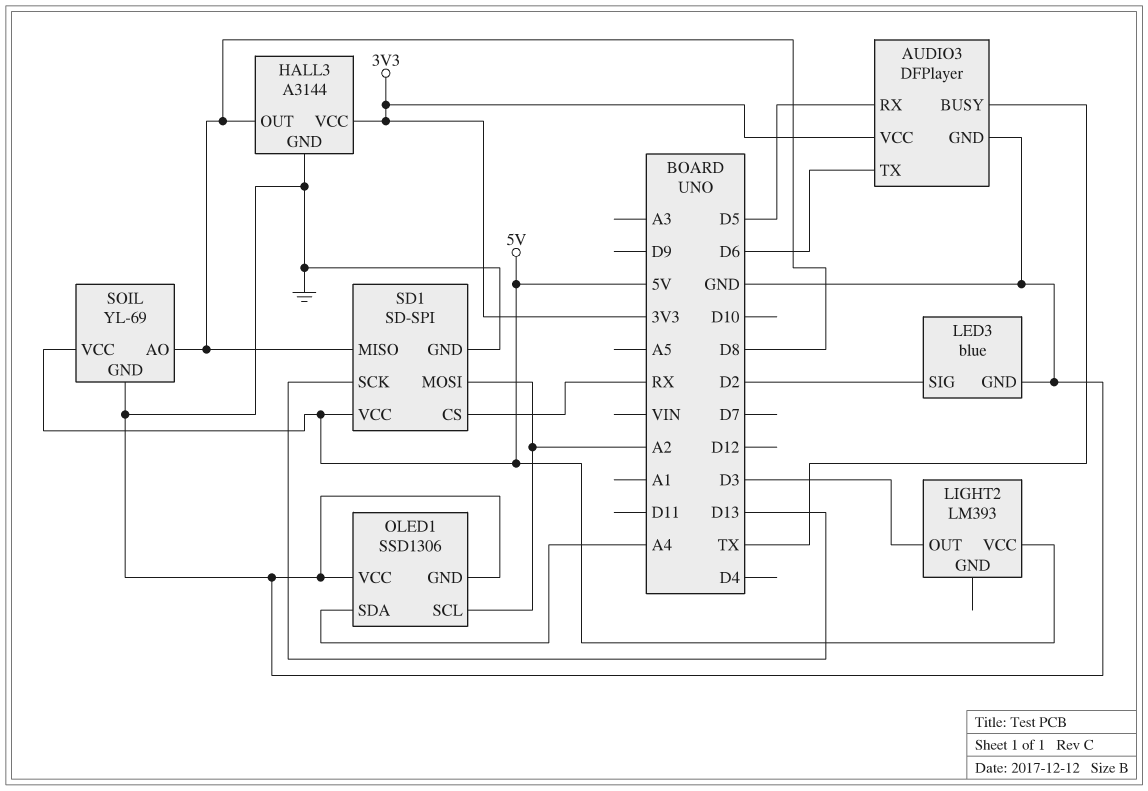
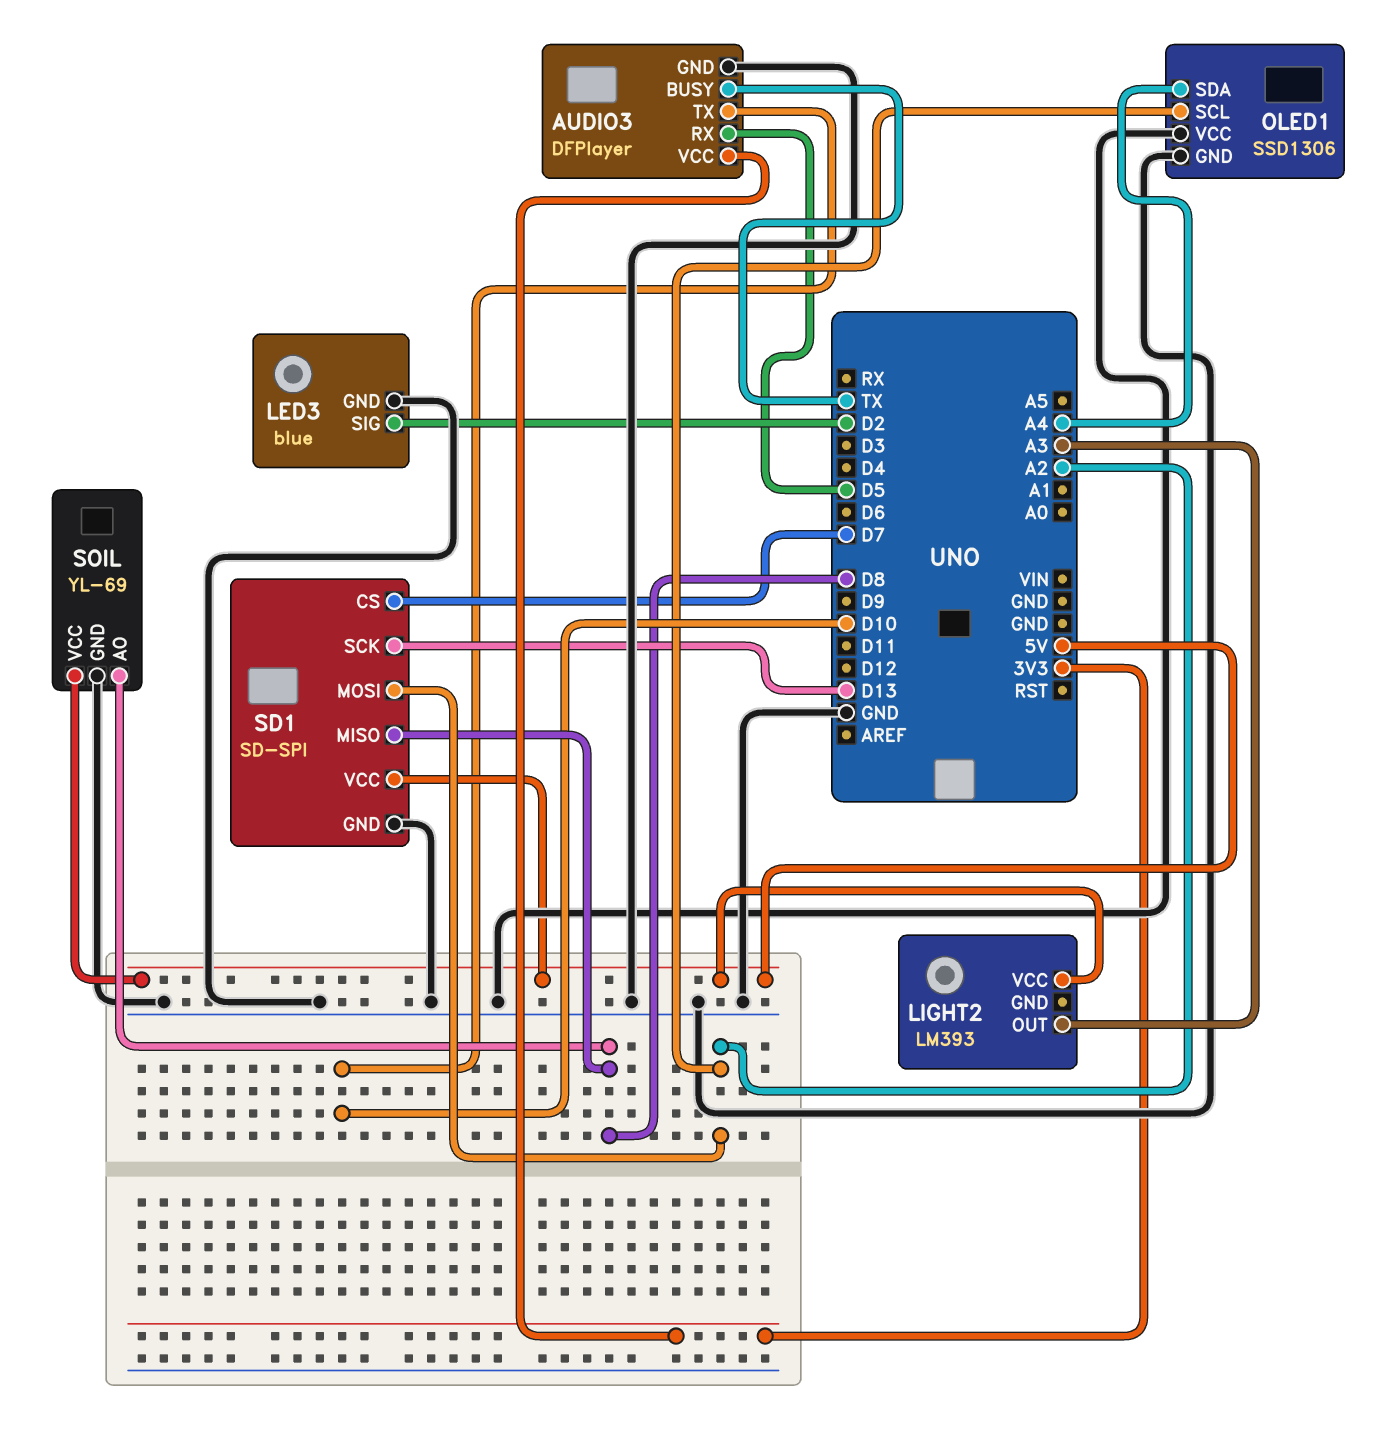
AUDIO3 pin TX: D6 -> D10
HALL3: A3144 -> none
HALL3 pin GND: GND -> none
HALL3 pin OUT: D8 -> none
HALL3 pin VCC: 3V3 -> none
LIGHT2 pin OUT: D3 -> A3
SD1 pin CS: RX -> D7

